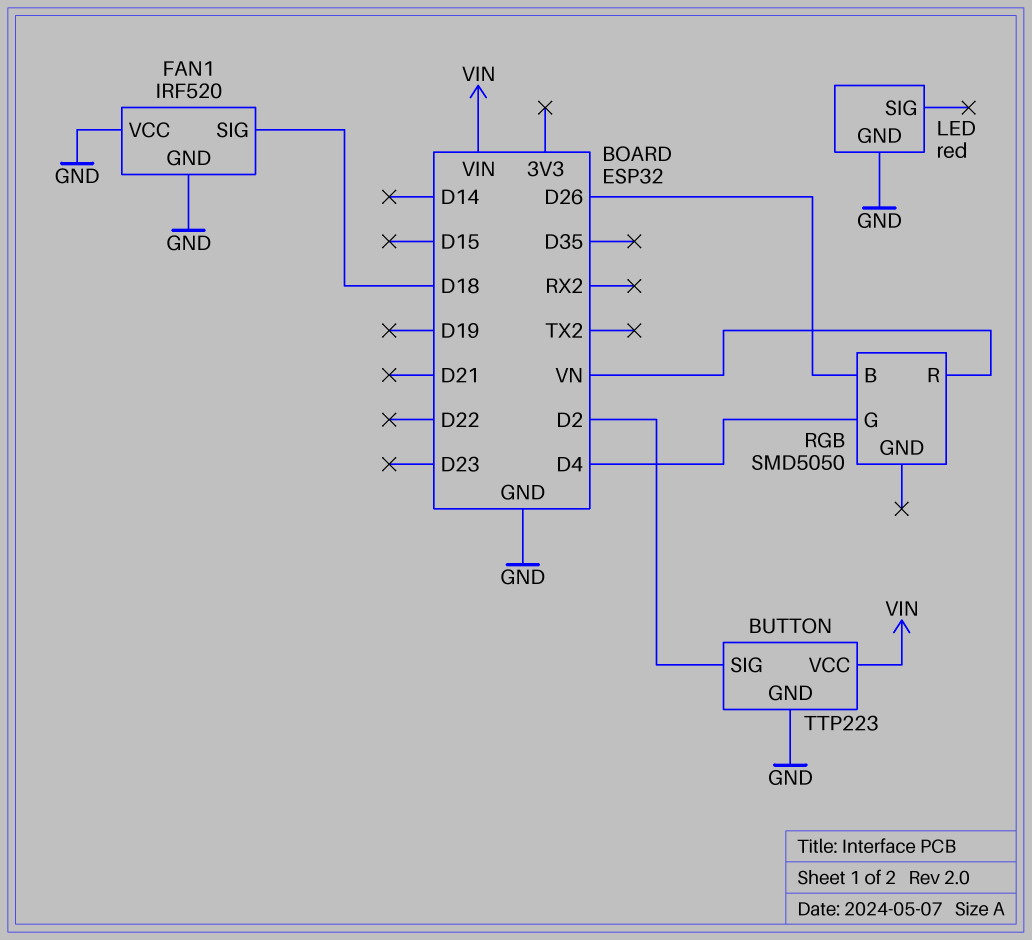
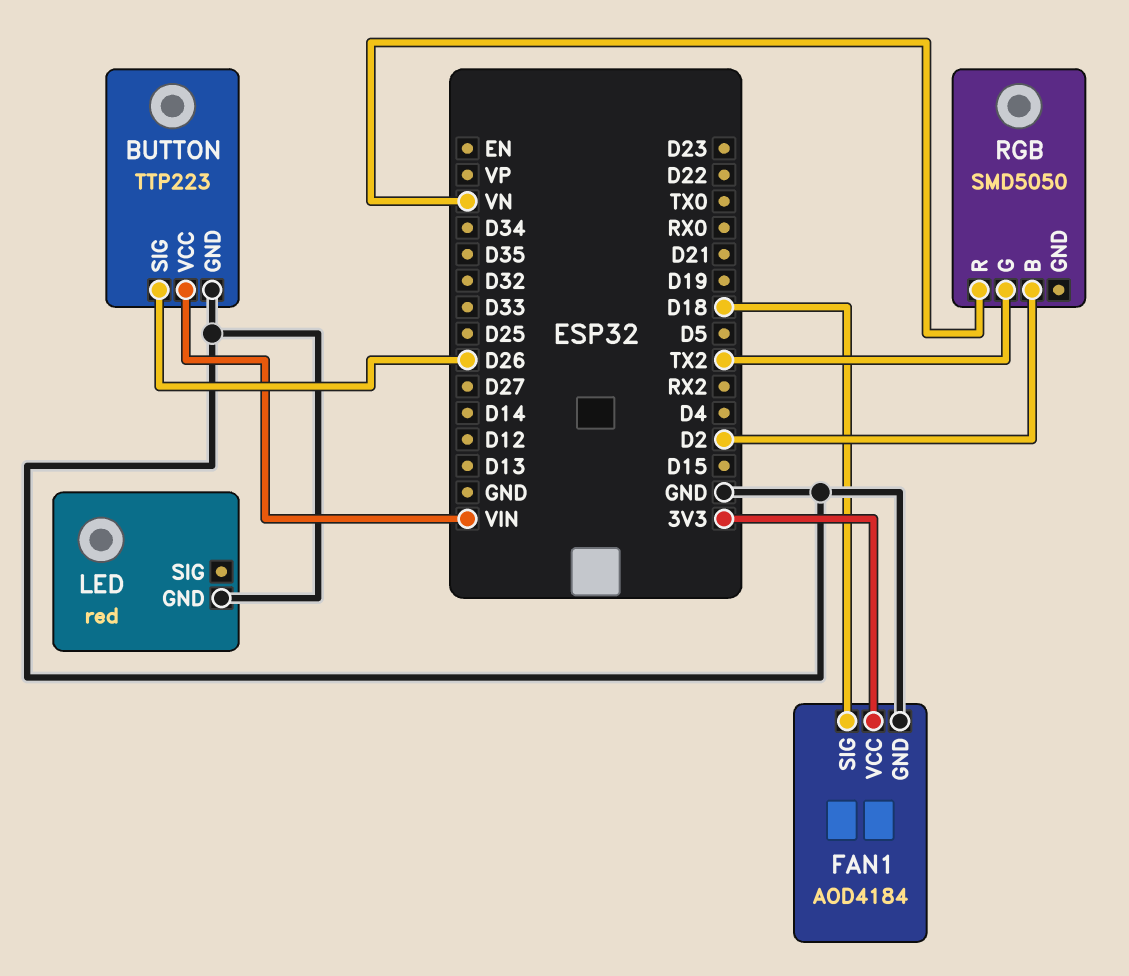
BUTTON pin SIG: D2 -> D26
FAN1: IRF520 -> AOD4184
FAN1 pin VCC: GND -> 3V3
RGB pin B: D26 -> D2
RGB pin G: D4 -> TX2

